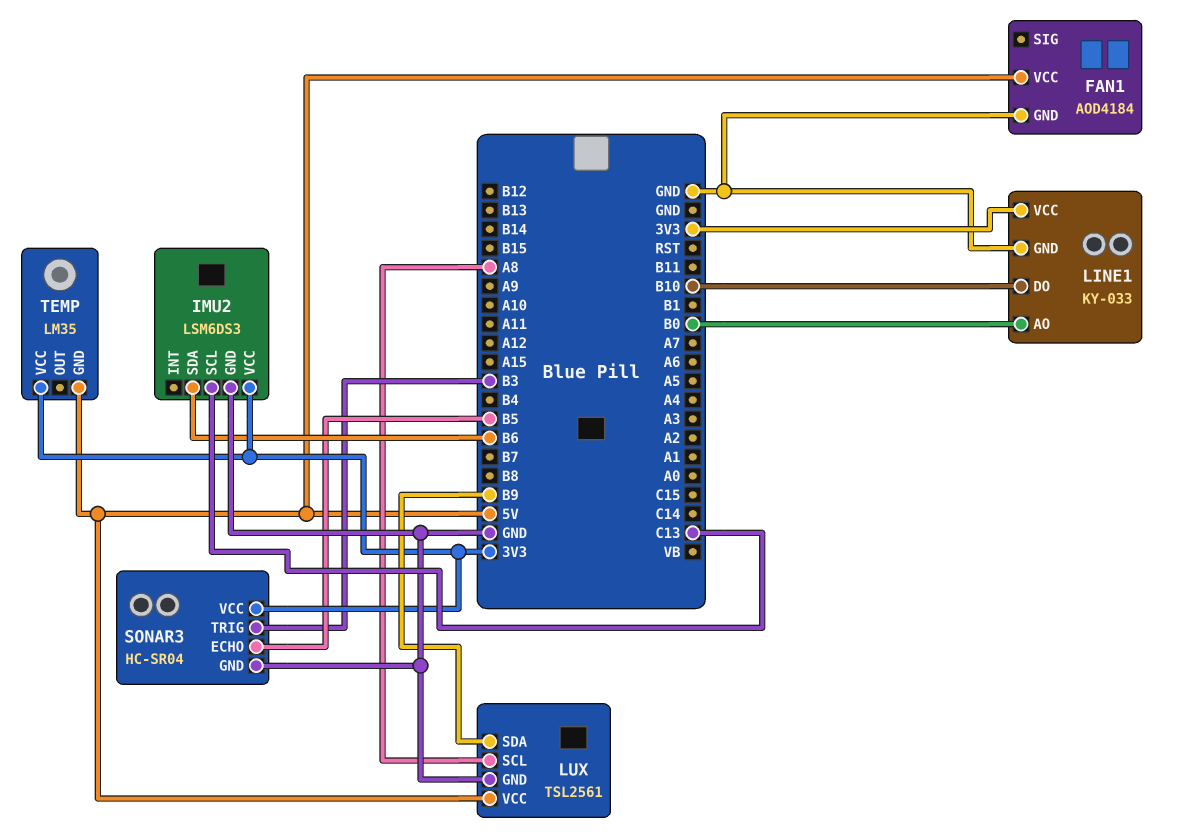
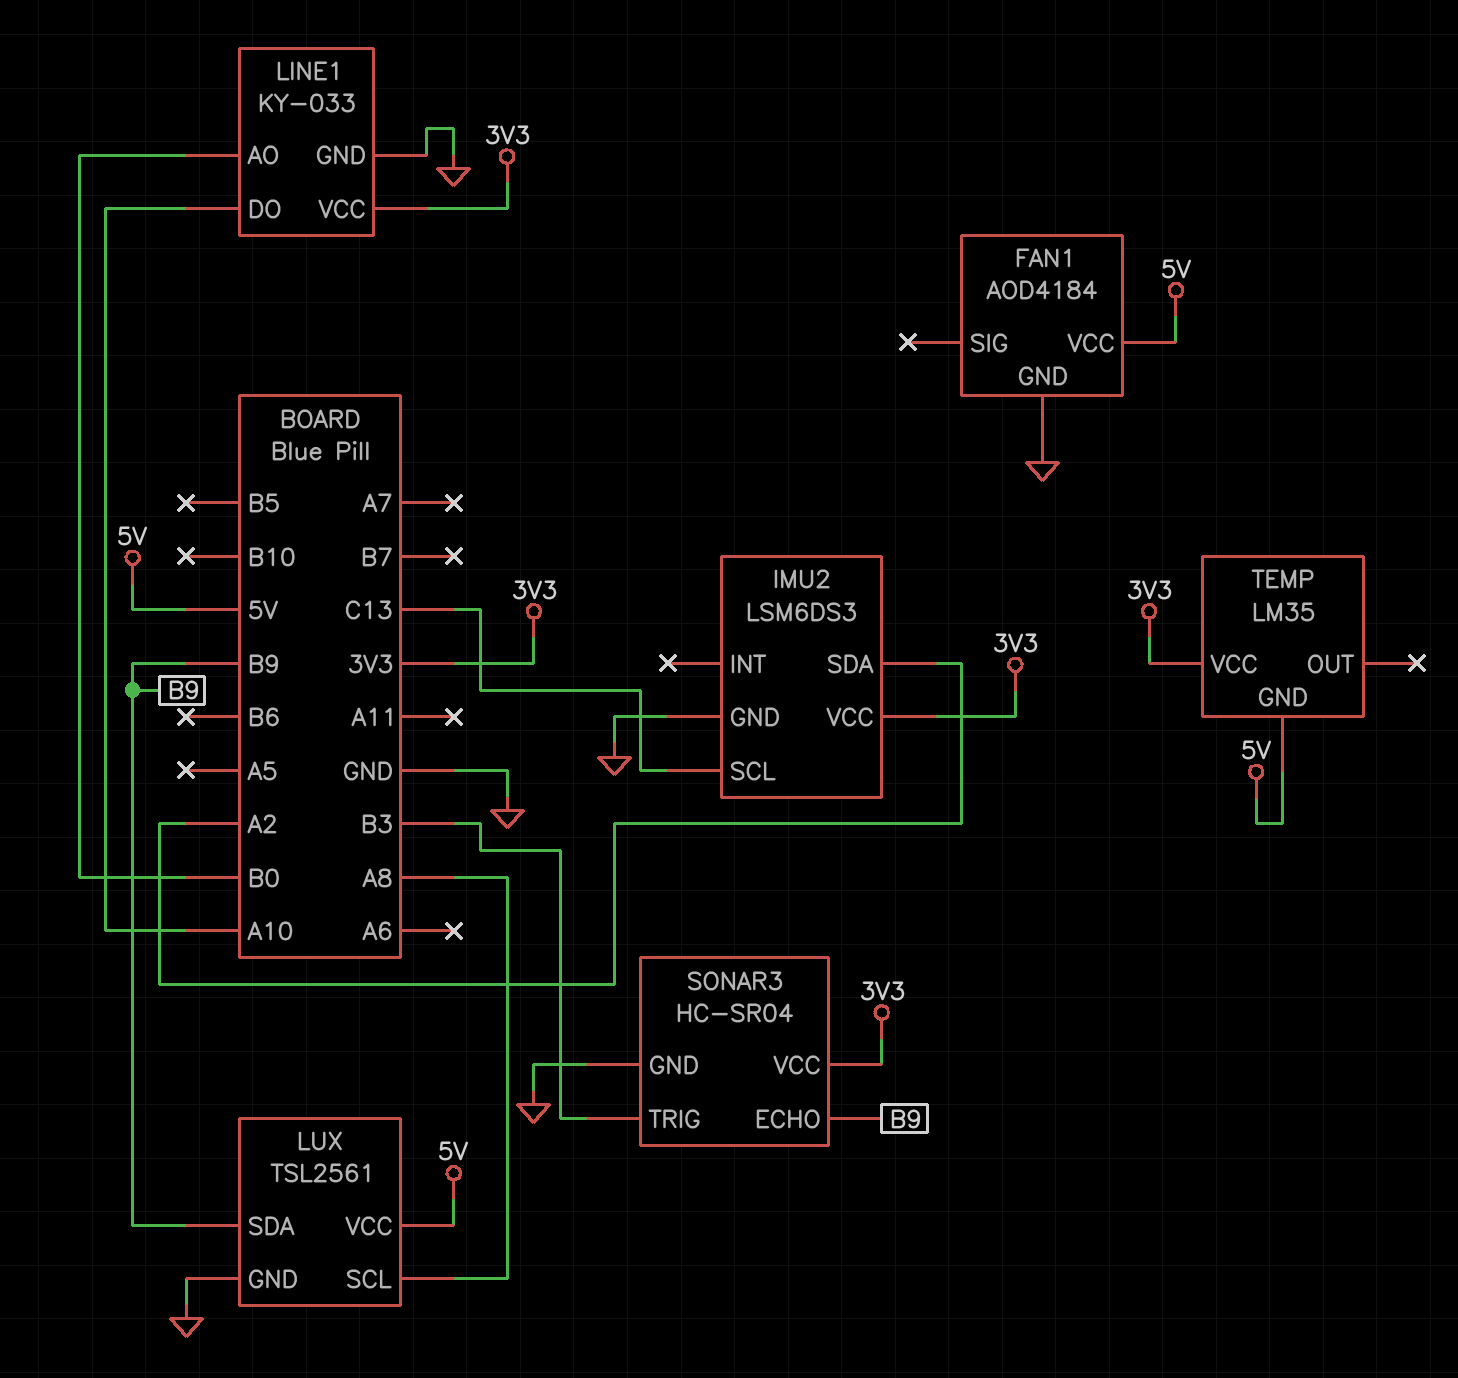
IMU2 pin SDA: B6 -> A2
LINE1 pin DO: B10 -> A10
SONAR3 pin ECHO: B5 -> B9

